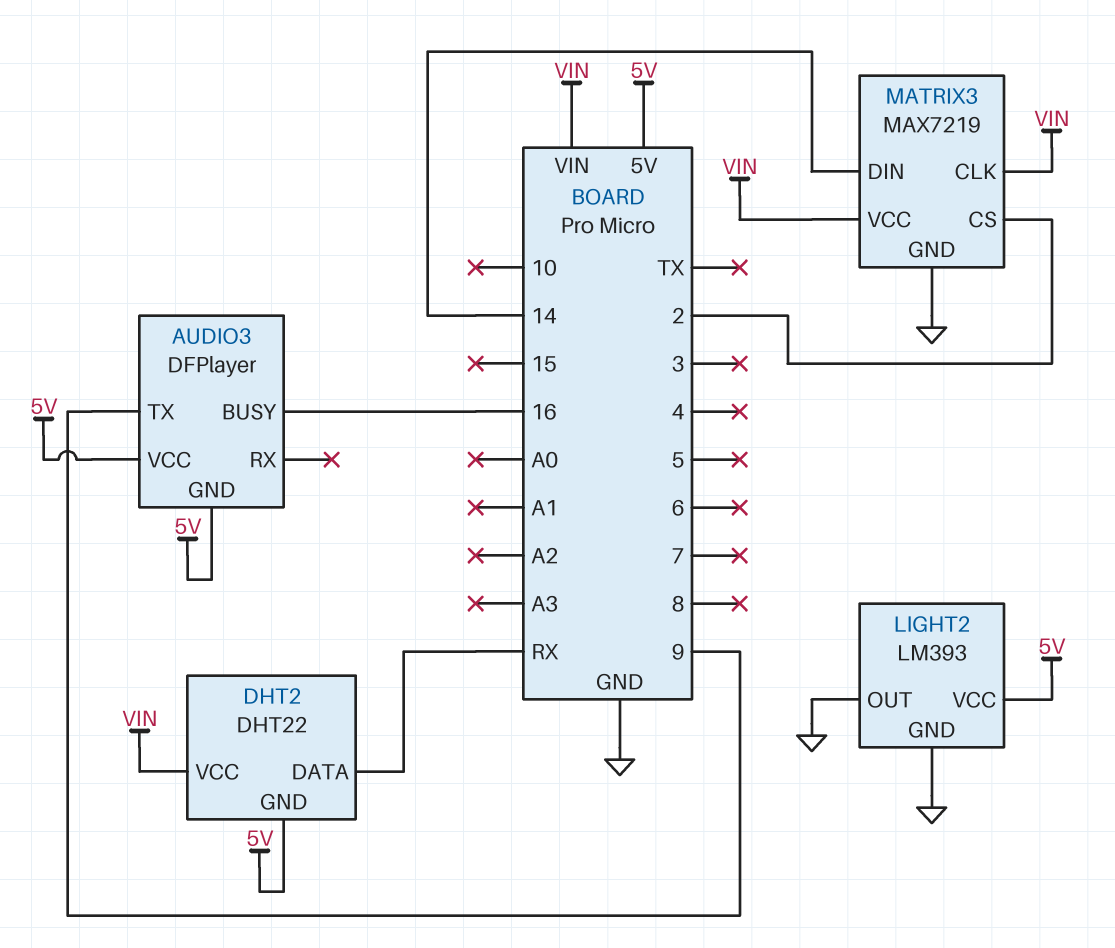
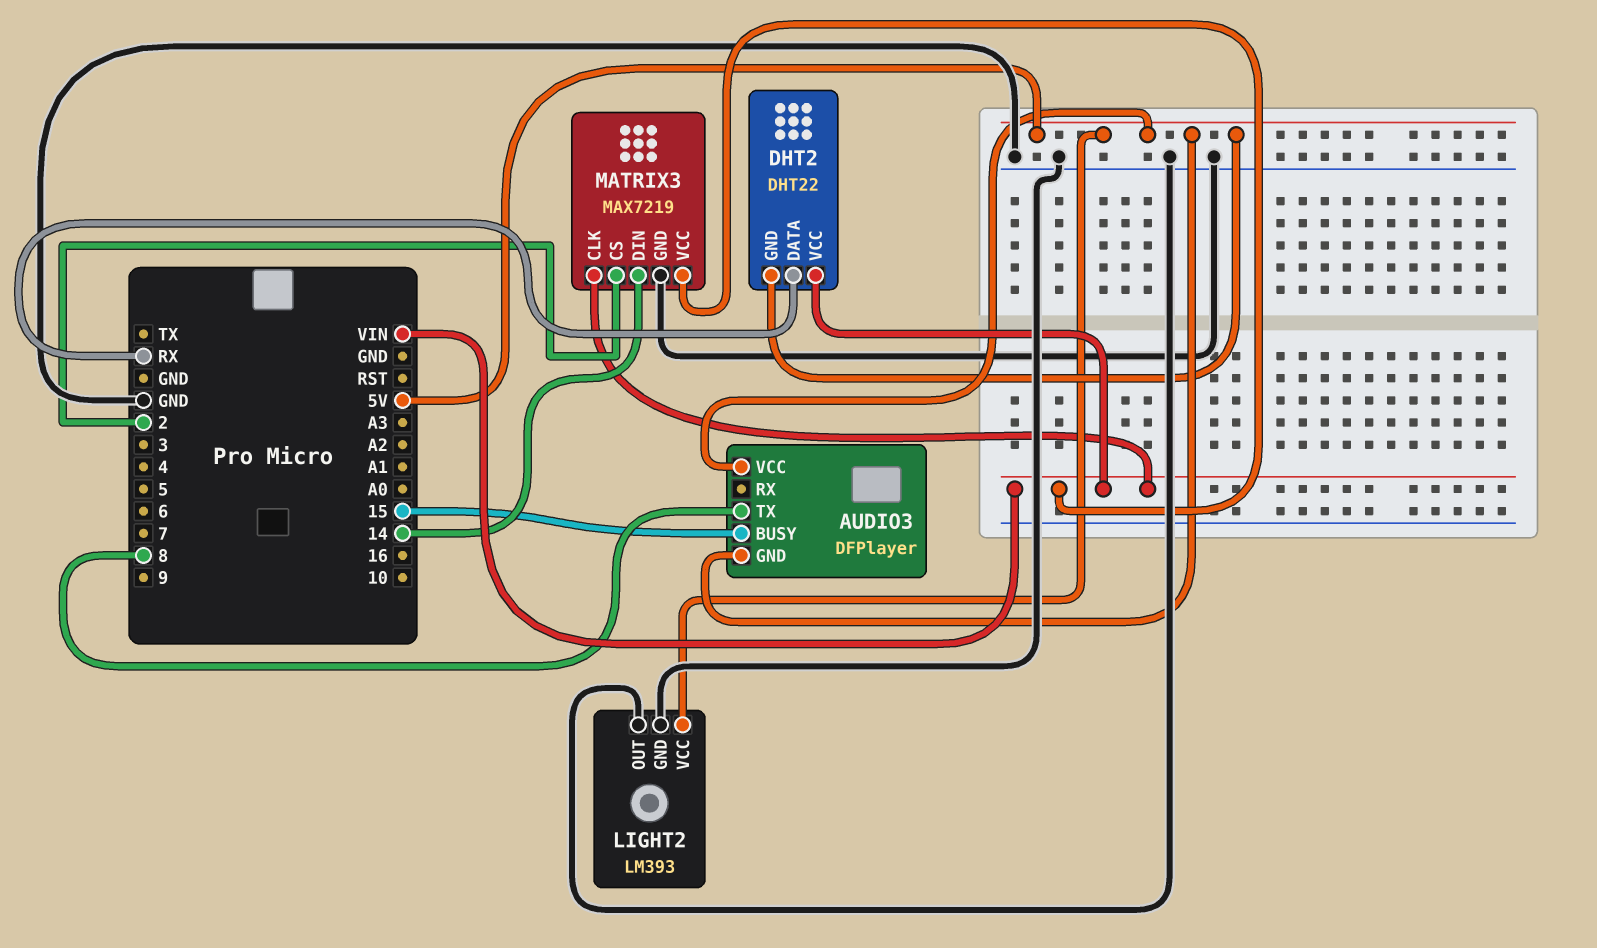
AUDIO3 pin BUSY: 16 -> 15
AUDIO3 pin TX: 9 -> 8

